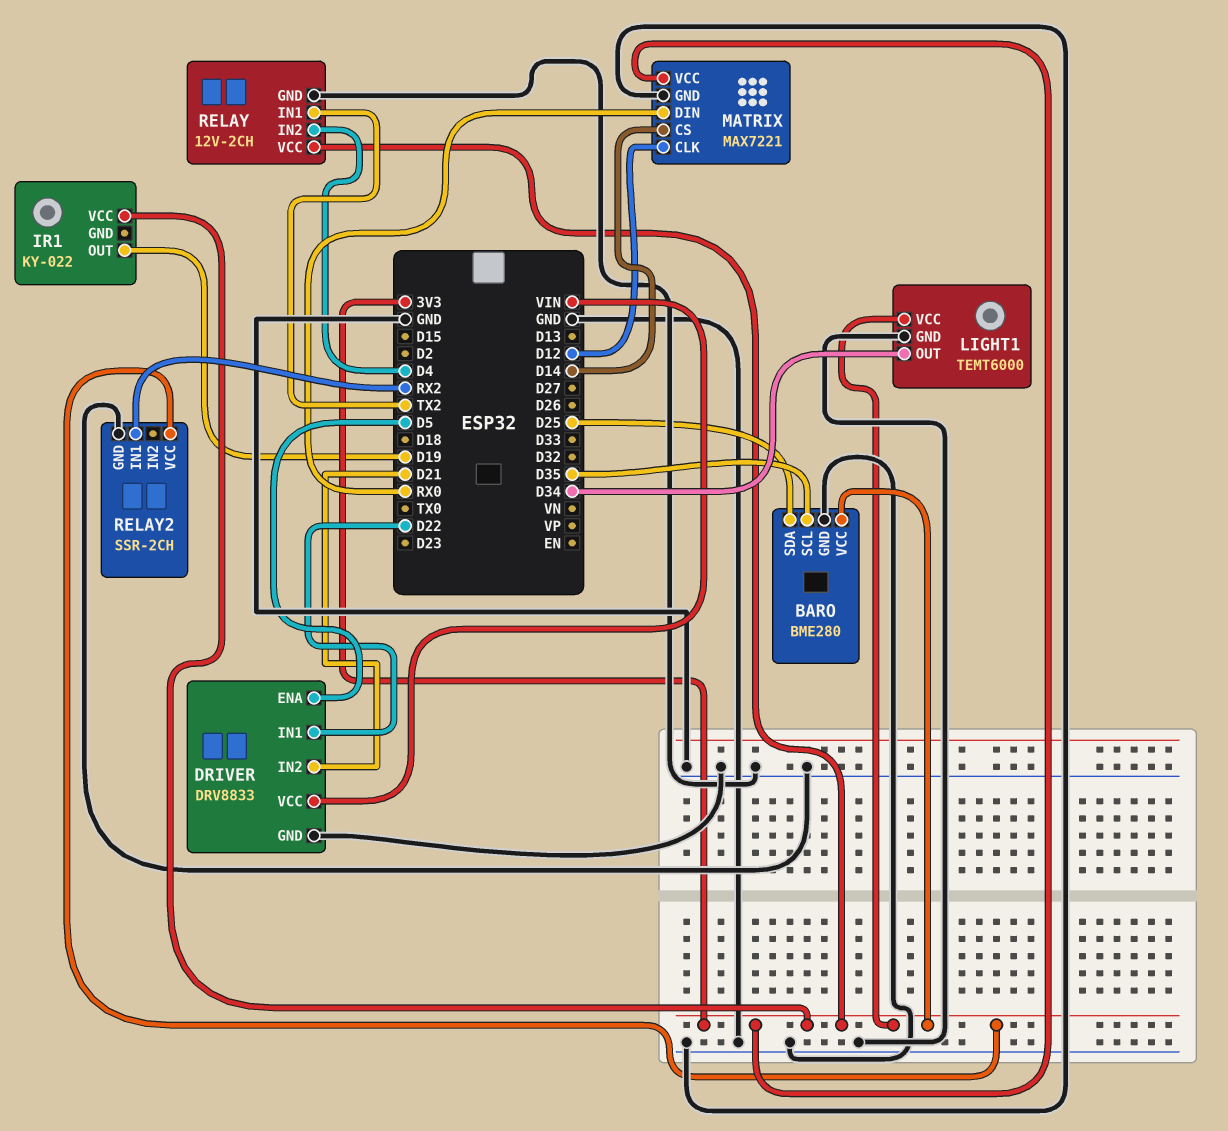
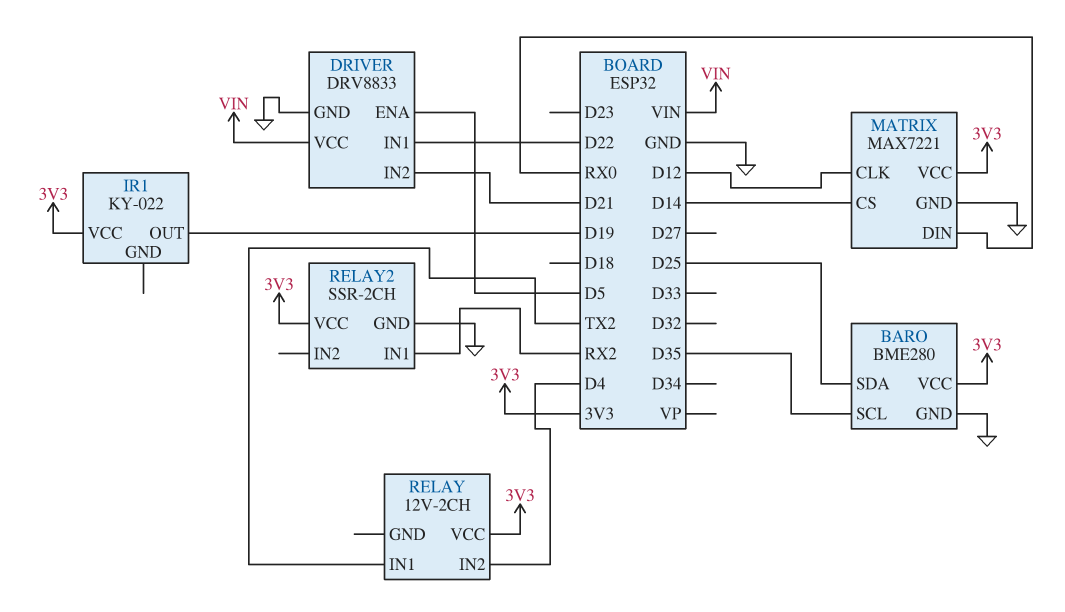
LIGHT1: TEMT6000 -> none
LIGHT1 pin GND: GND -> none
LIGHT1 pin OUT: D34 -> none
LIGHT1 pin VCC: 3V3 -> none
RELAY pin GND: GND -> none

